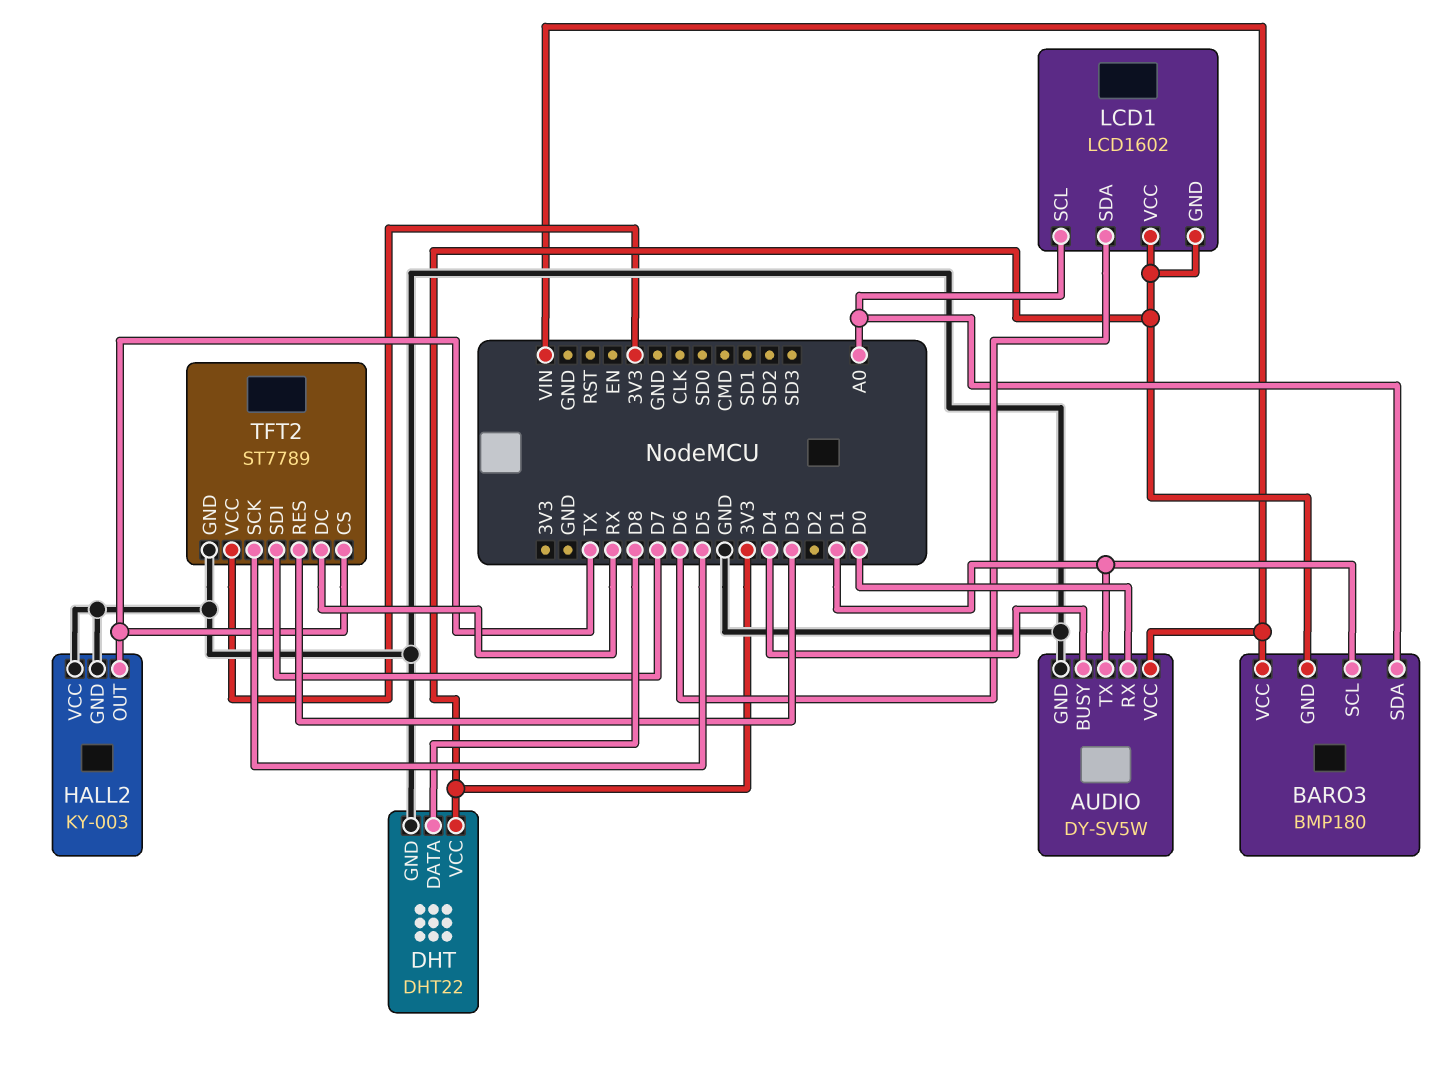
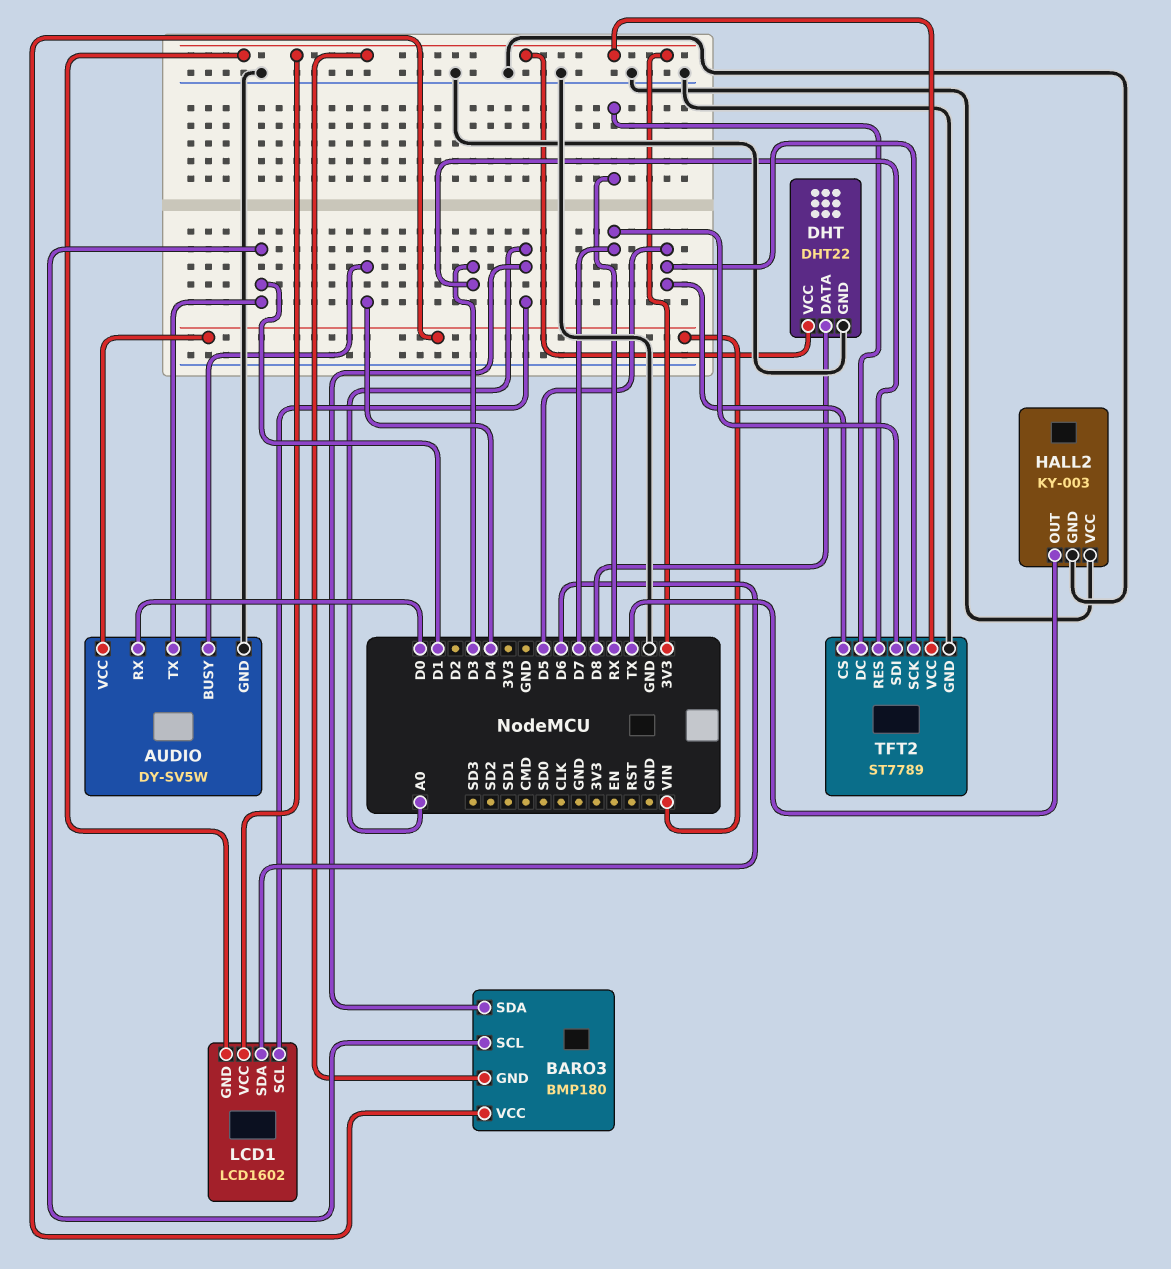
TFT2 pin CS: TX -> D5

